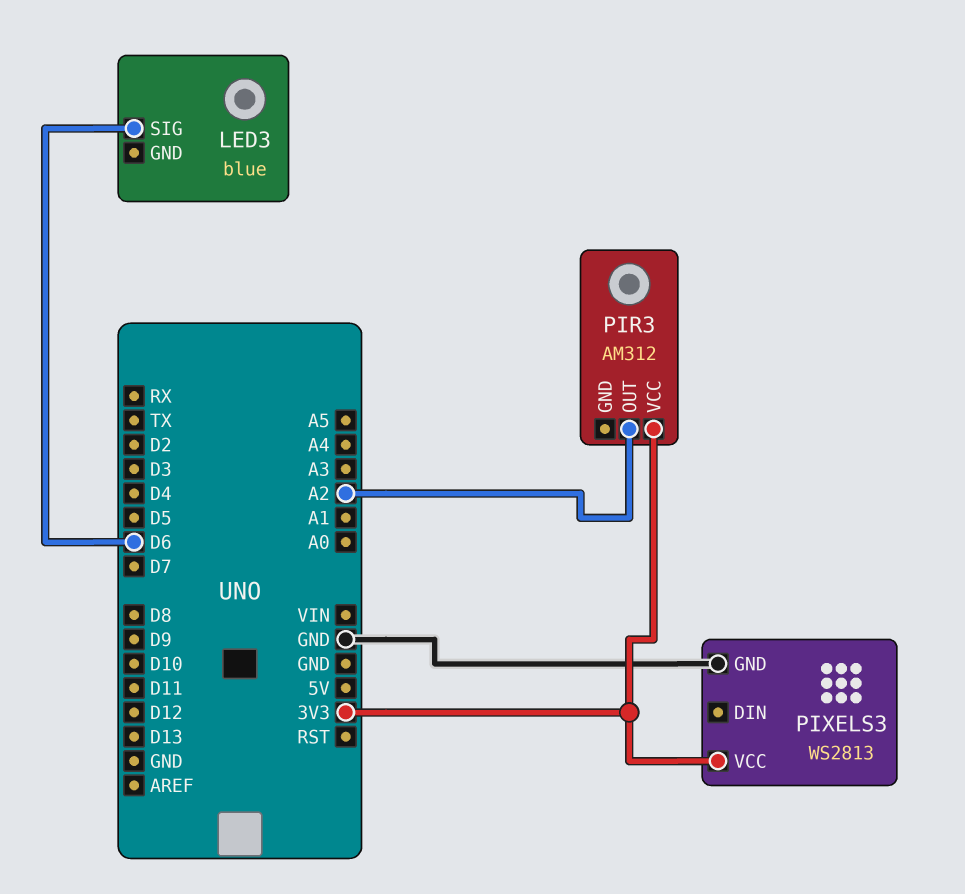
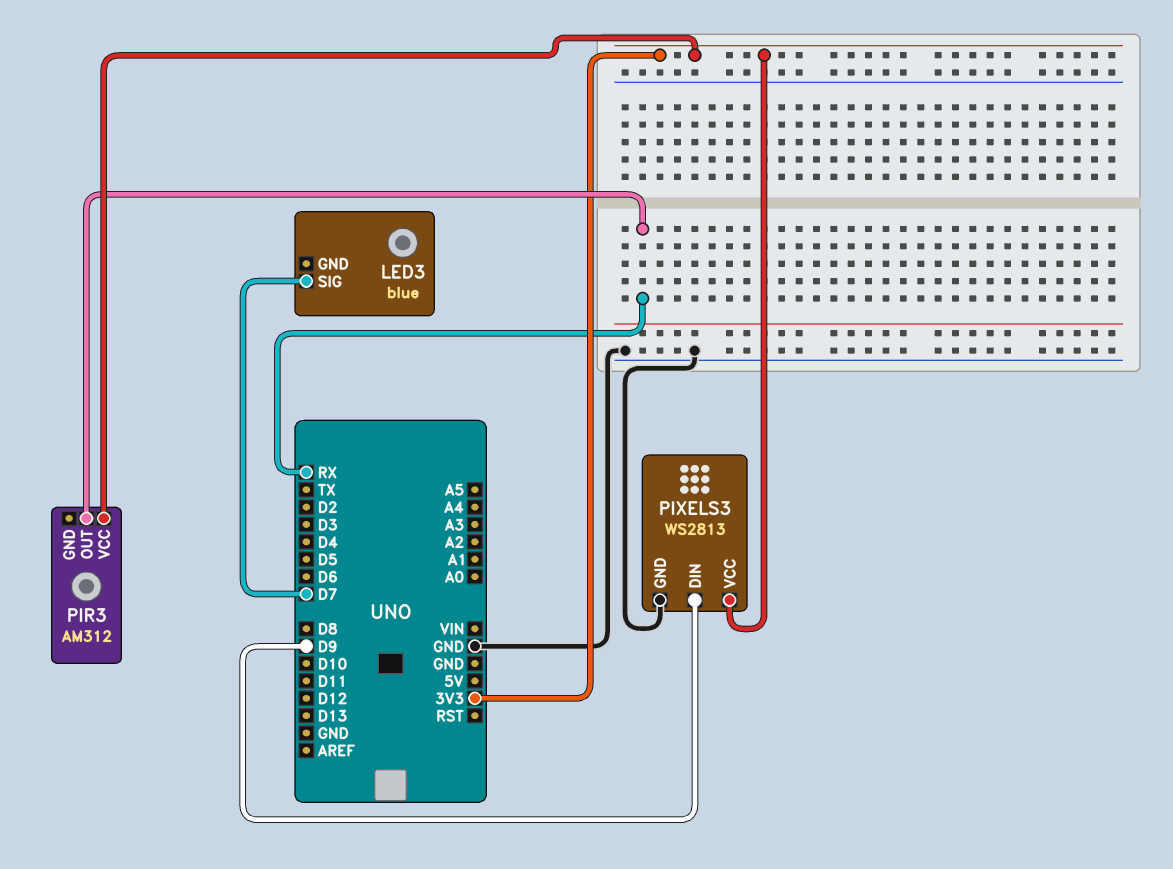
LED3 pin SIG: D6 -> D7
PIR3 pin OUT: A2 -> RX
PIXELS3 pin DIN: none -> D9

